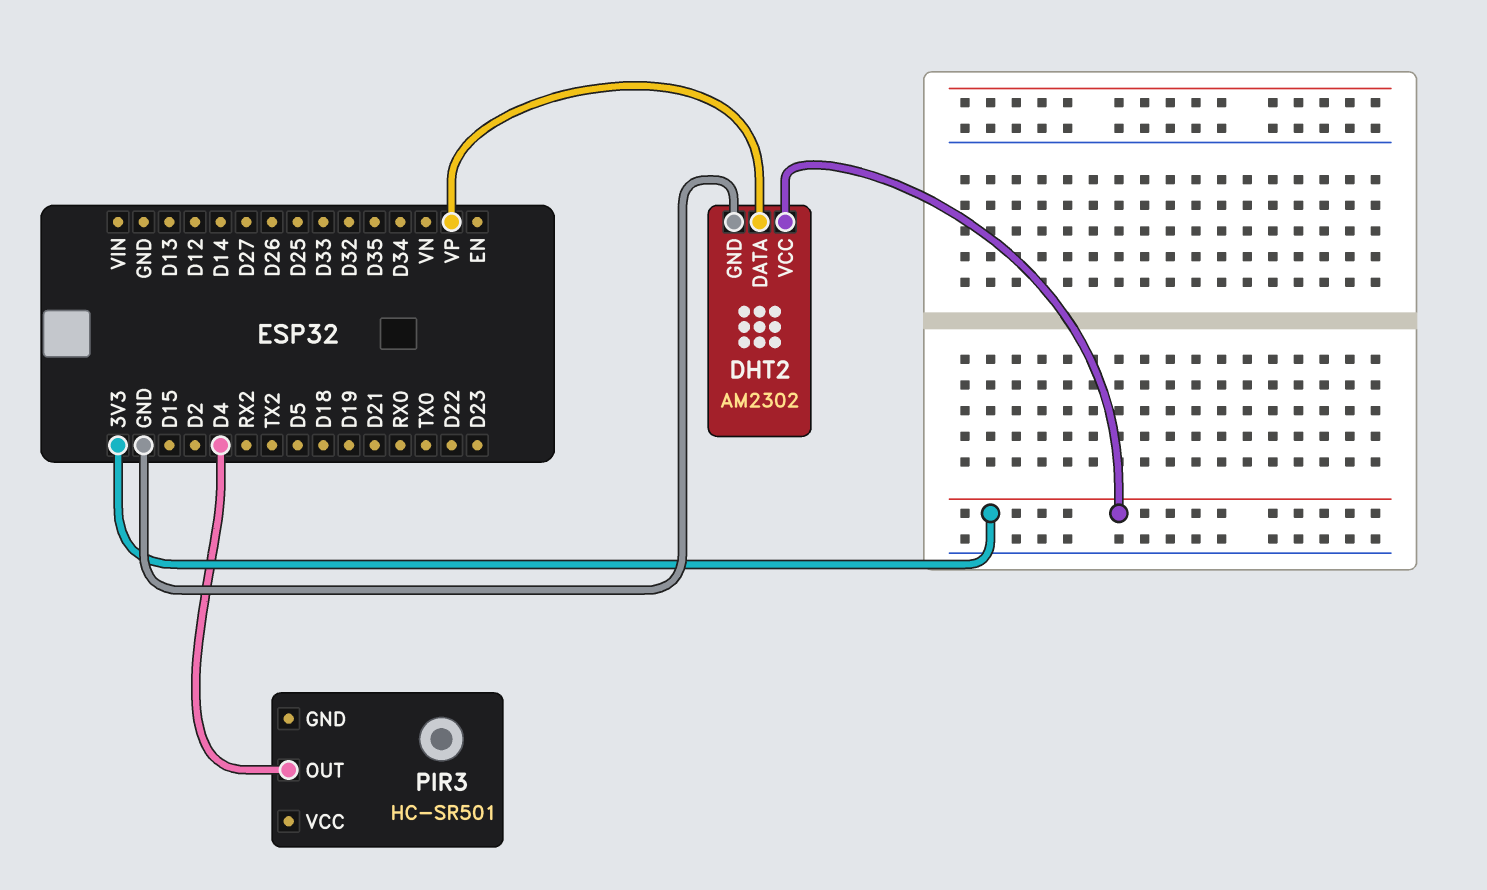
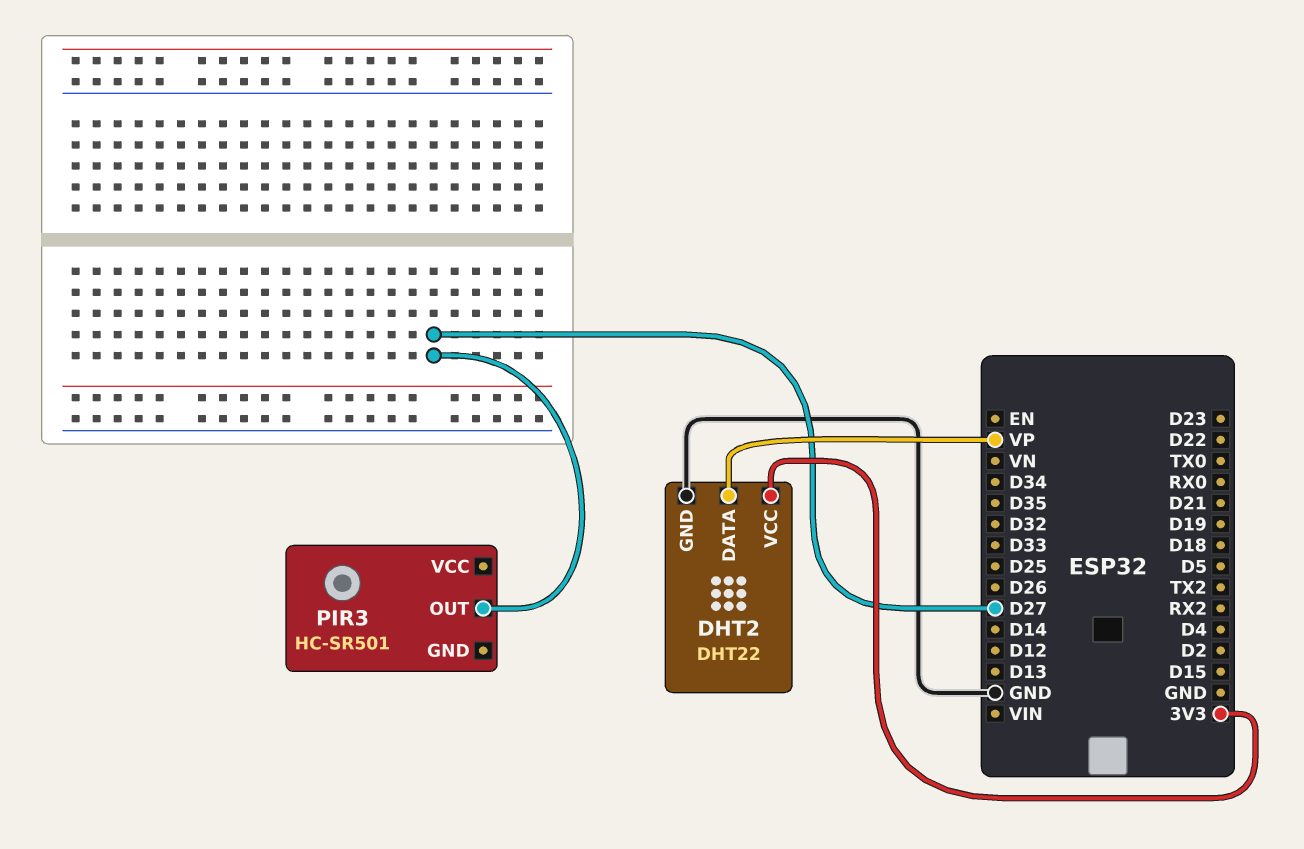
DHT2: AM2302 -> DHT22
PIR3 pin OUT: D4 -> D27

